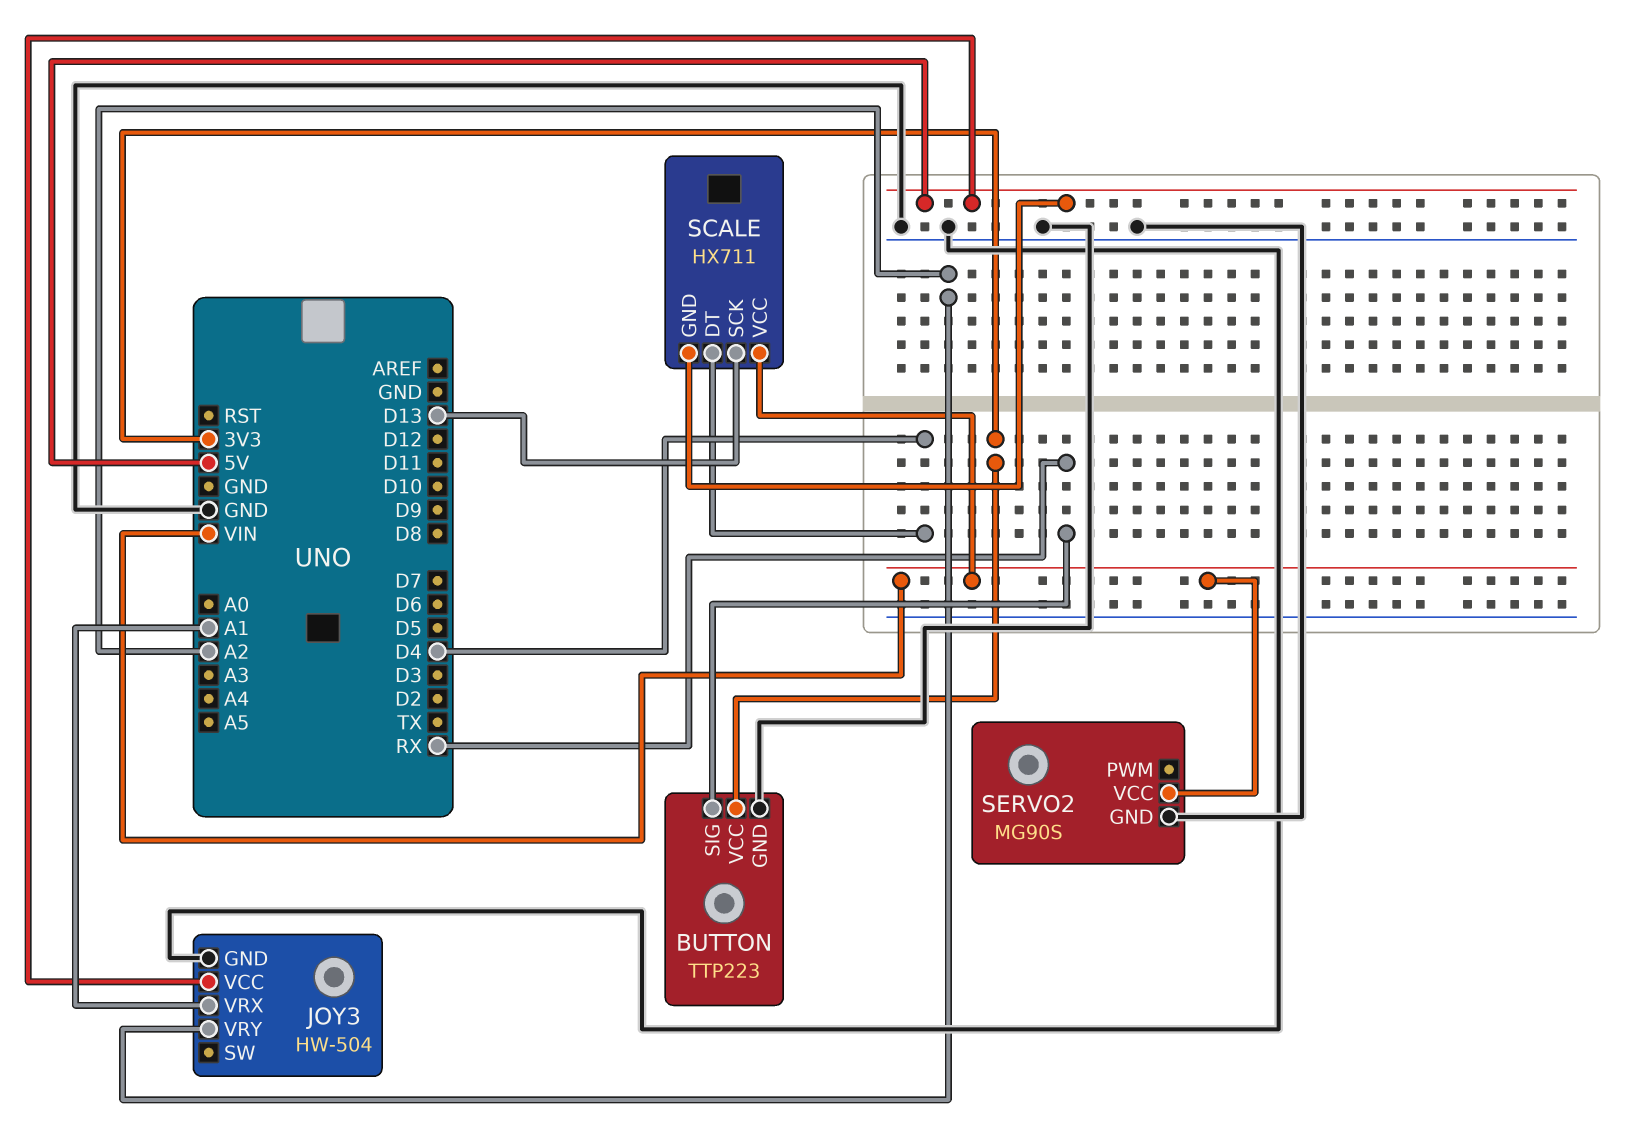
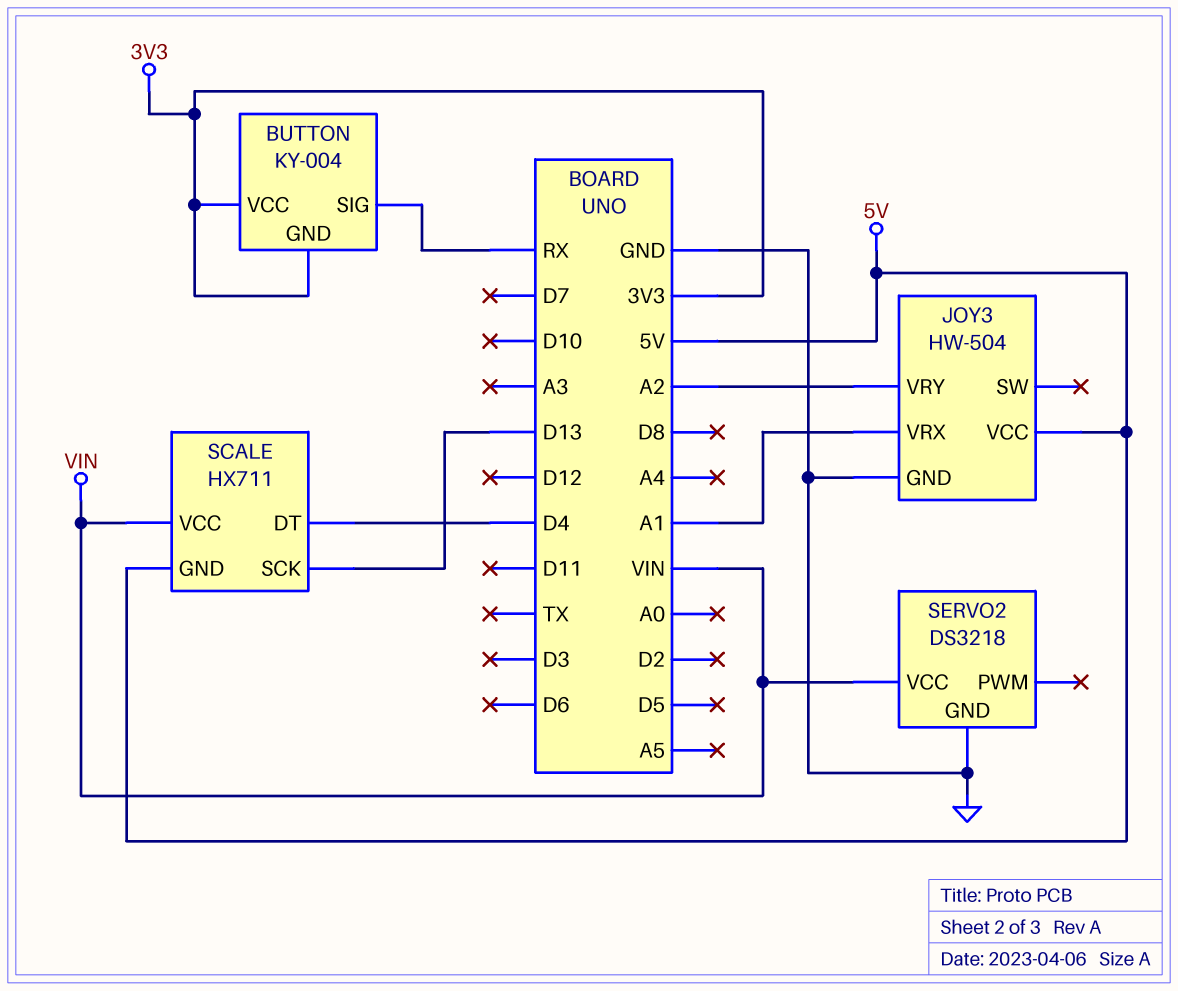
BUTTON: TTP223 -> KY-004
BUTTON pin GND: GND -> 3V3
SERVO2: MG90S -> DS3218

